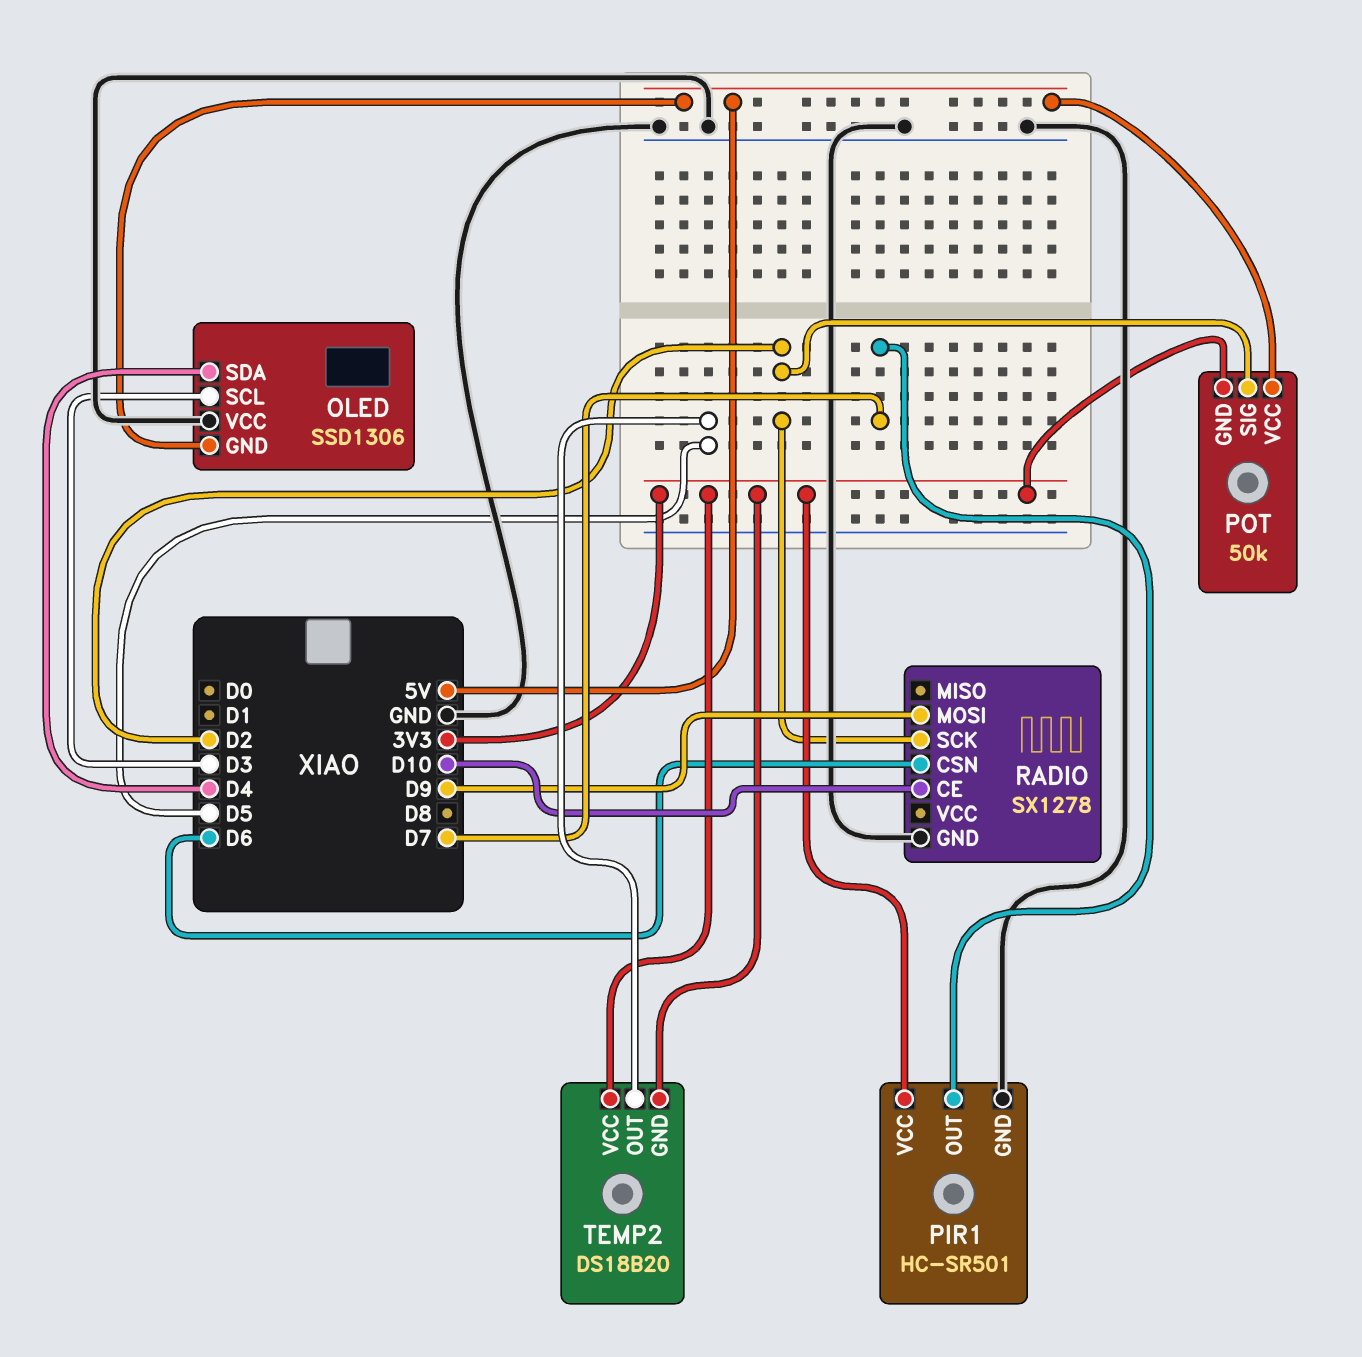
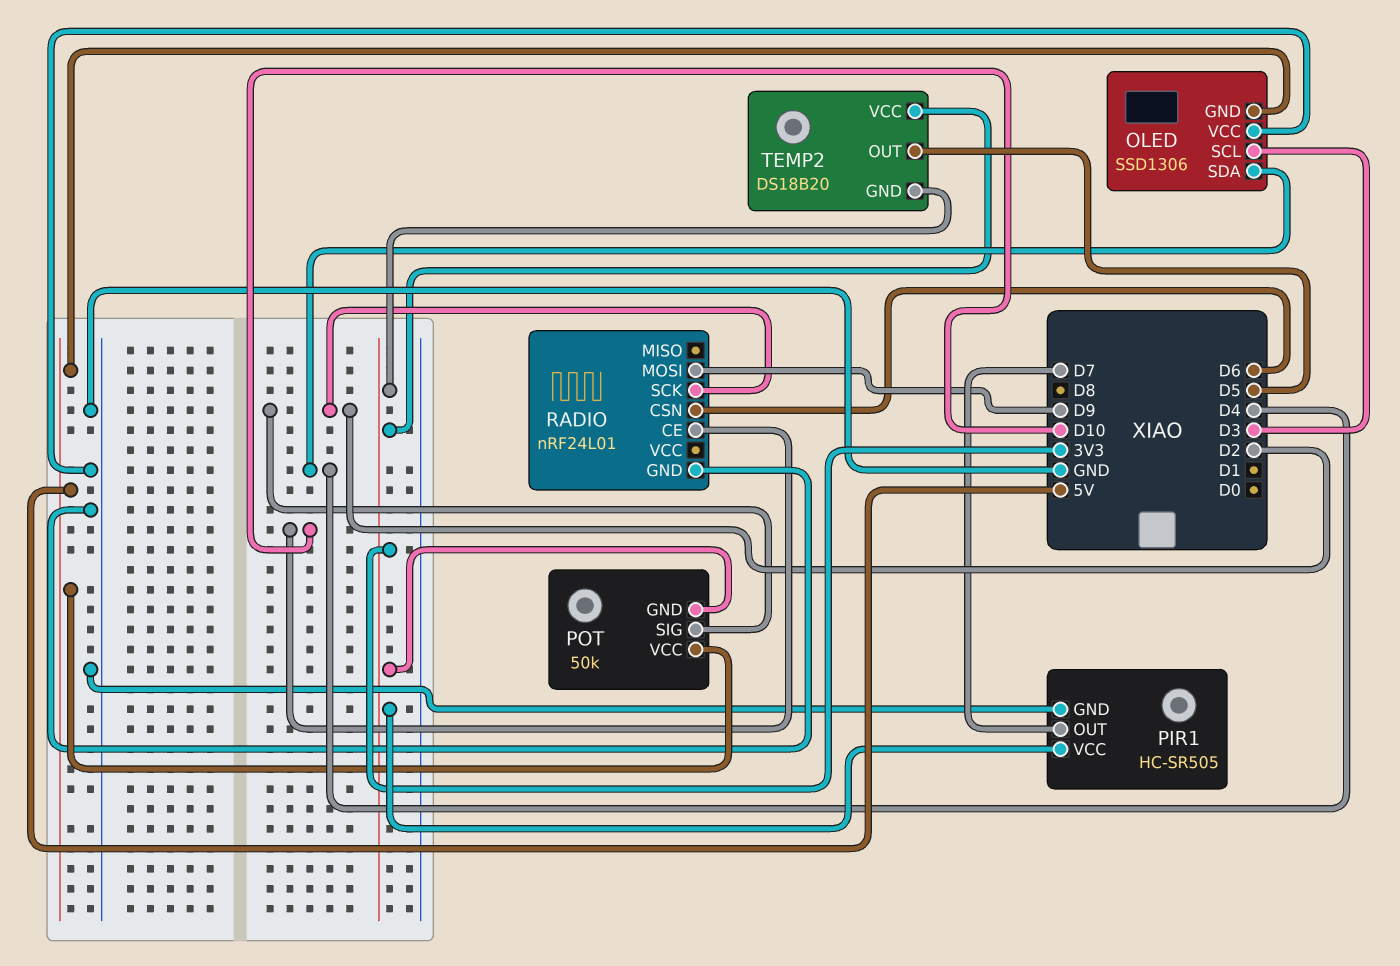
PIR1: HC-SR501 -> HC-SR505
RADIO: SX1278 -> nRF24L01

